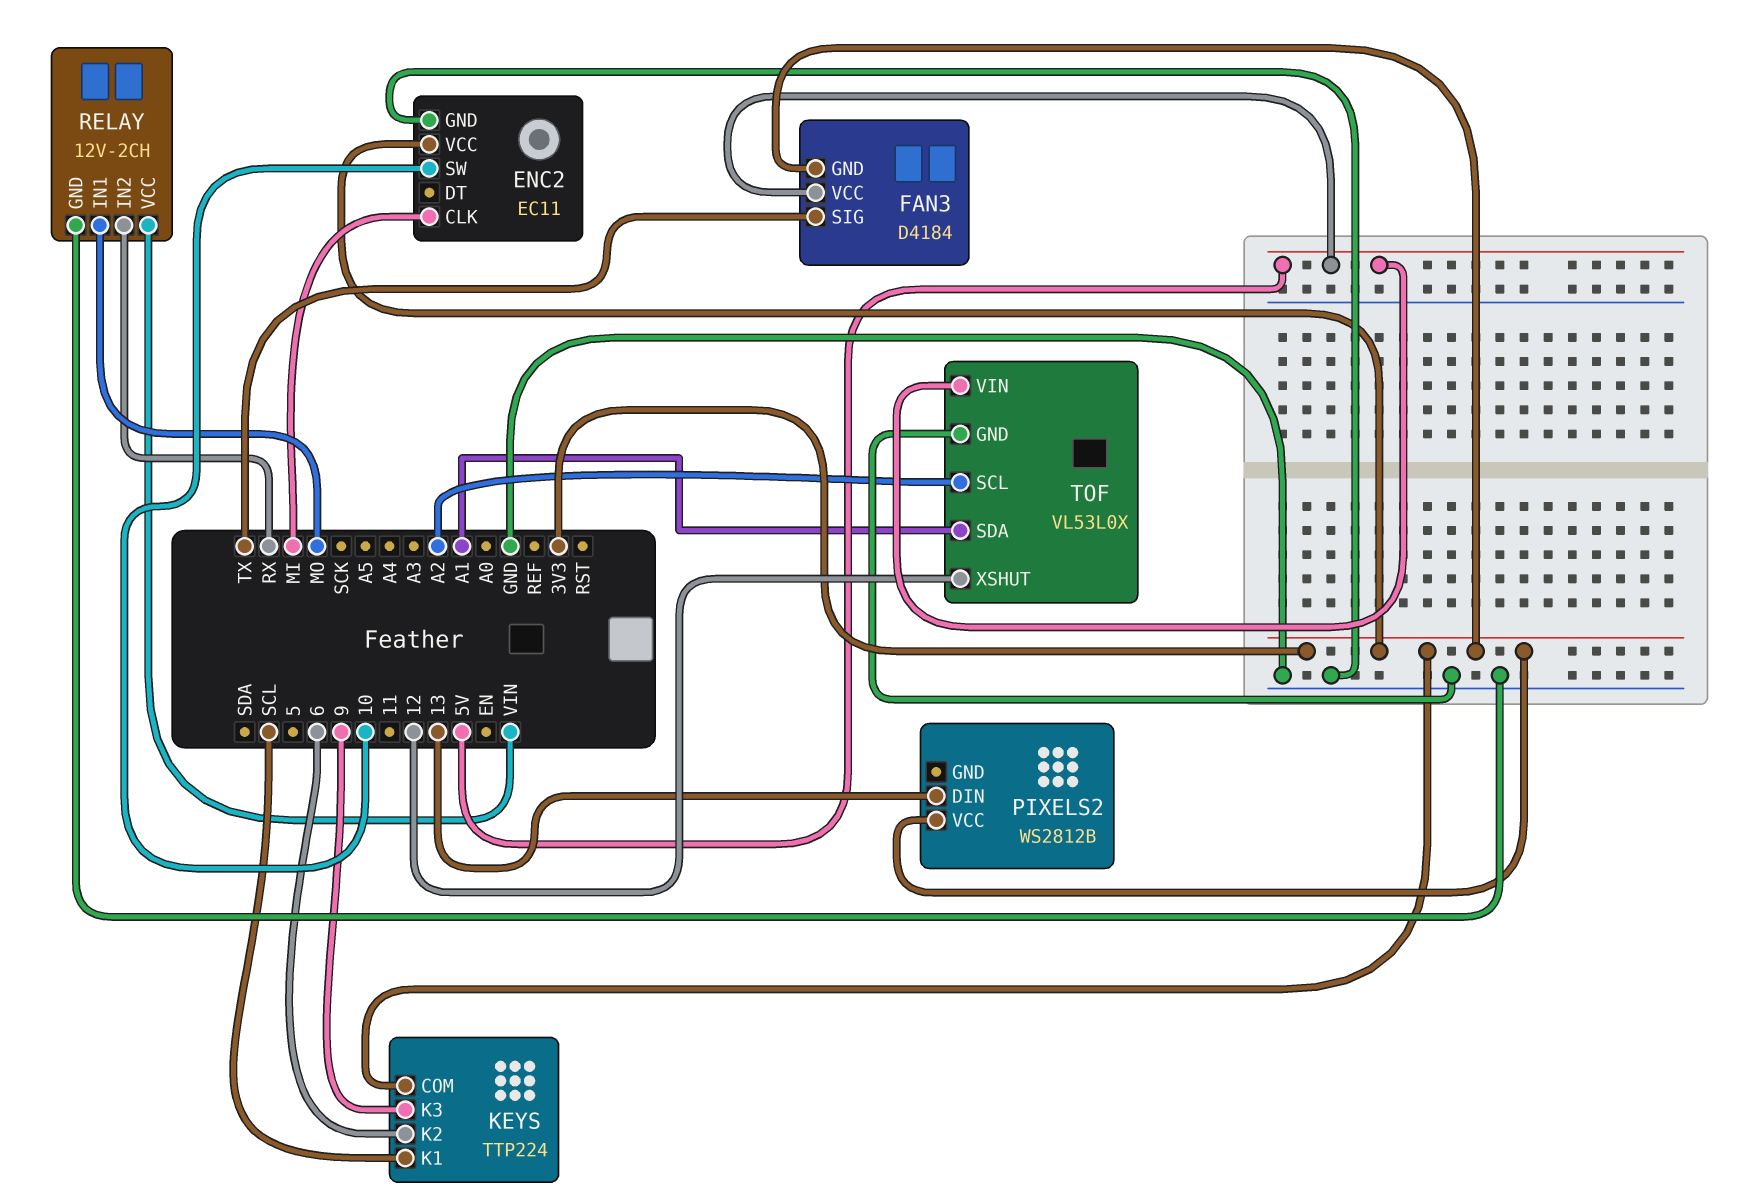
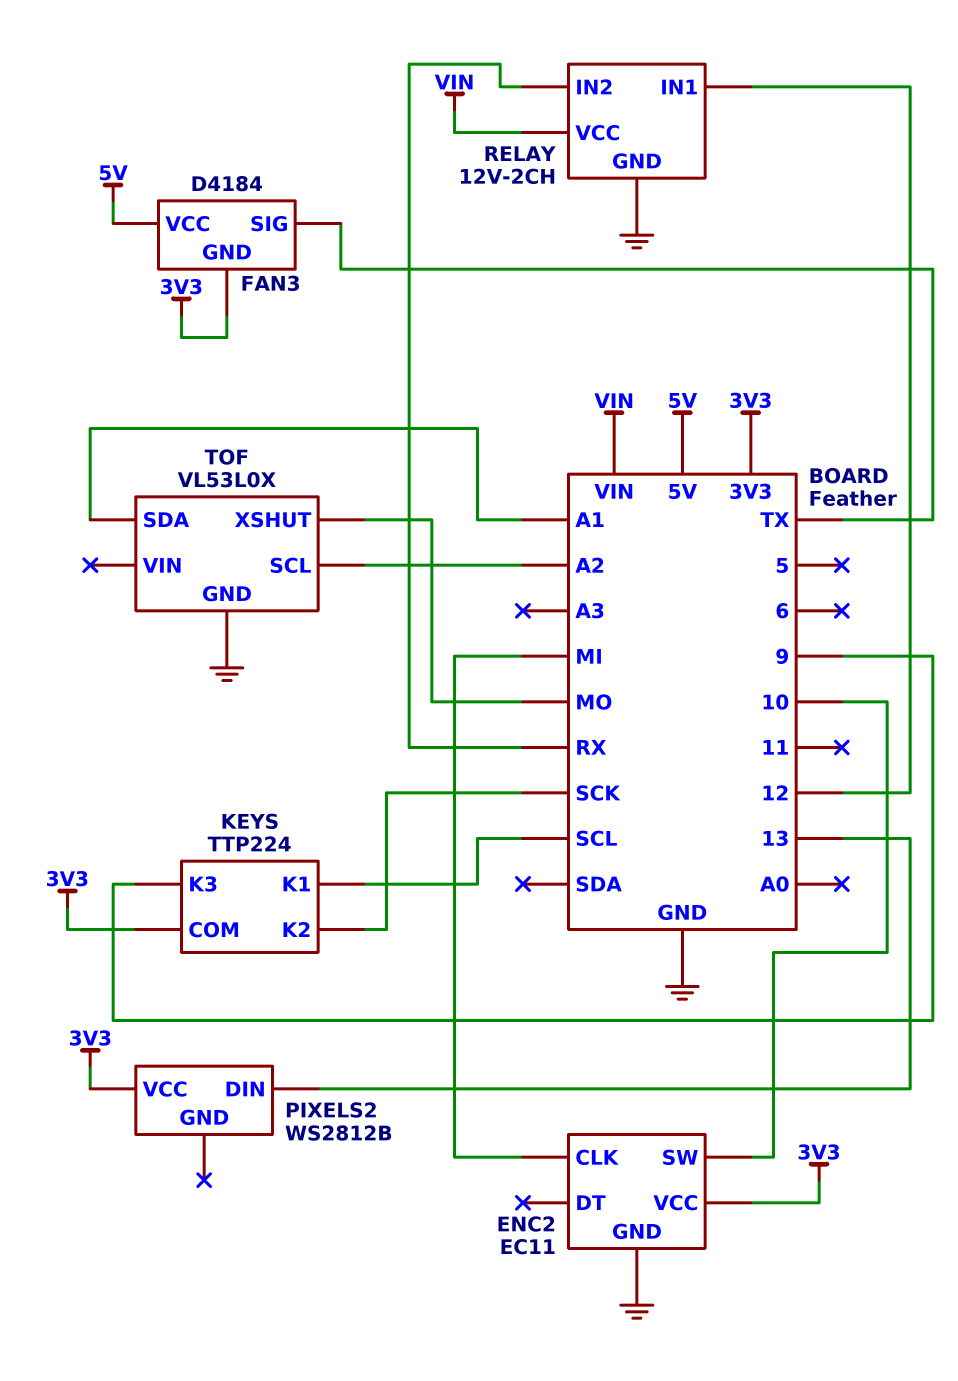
KEYS pin K2: 6 -> SCK
RELAY pin IN1: MO -> 12
TOF pin VIN: 5V -> none
TOF pin XSHUT: 12 -> MO

